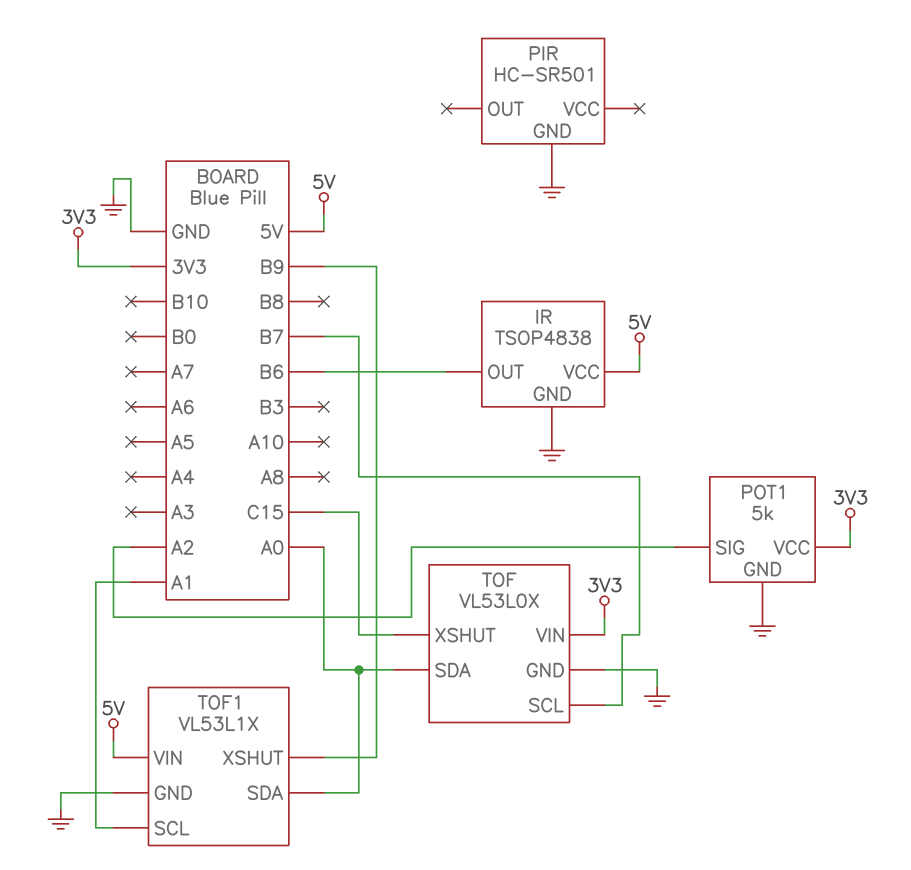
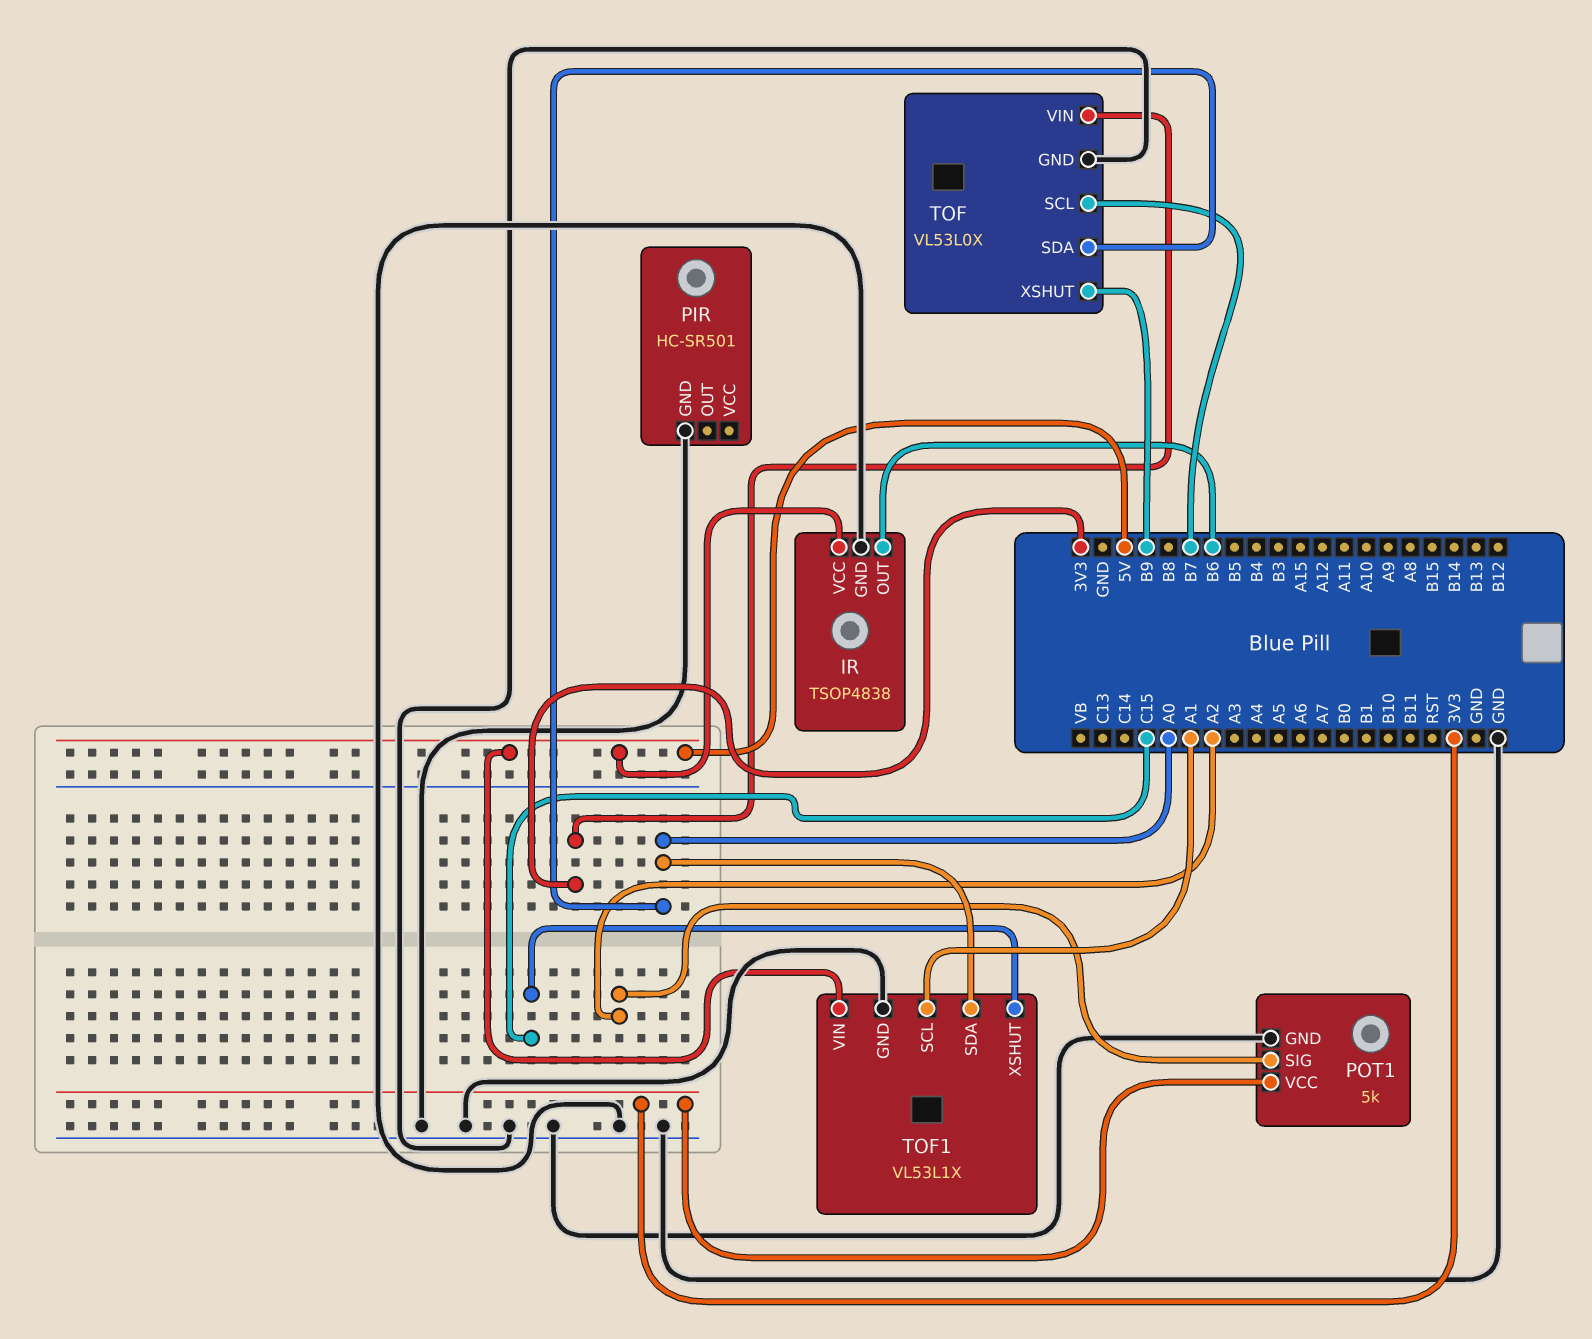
TOF pin XSHUT: C15 -> B9
TOF1 pin XSHUT: B9 -> C15

